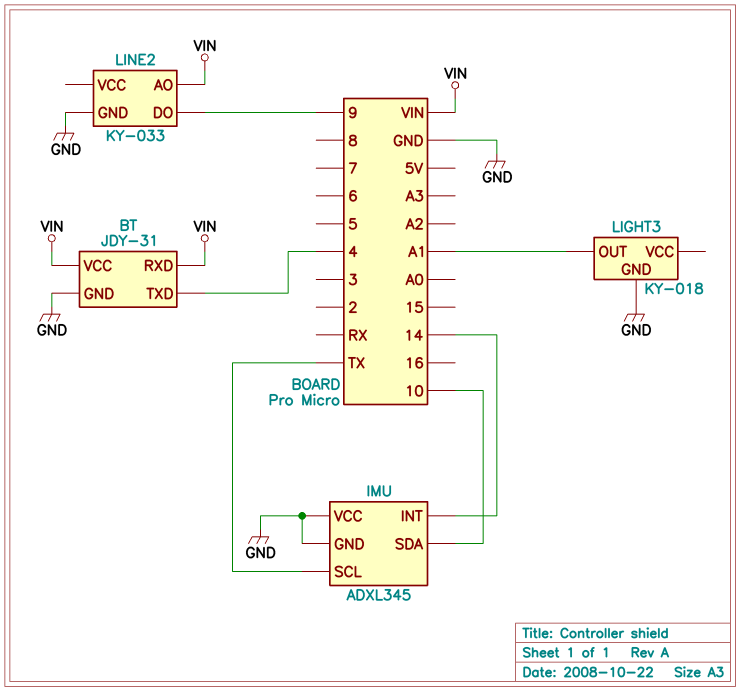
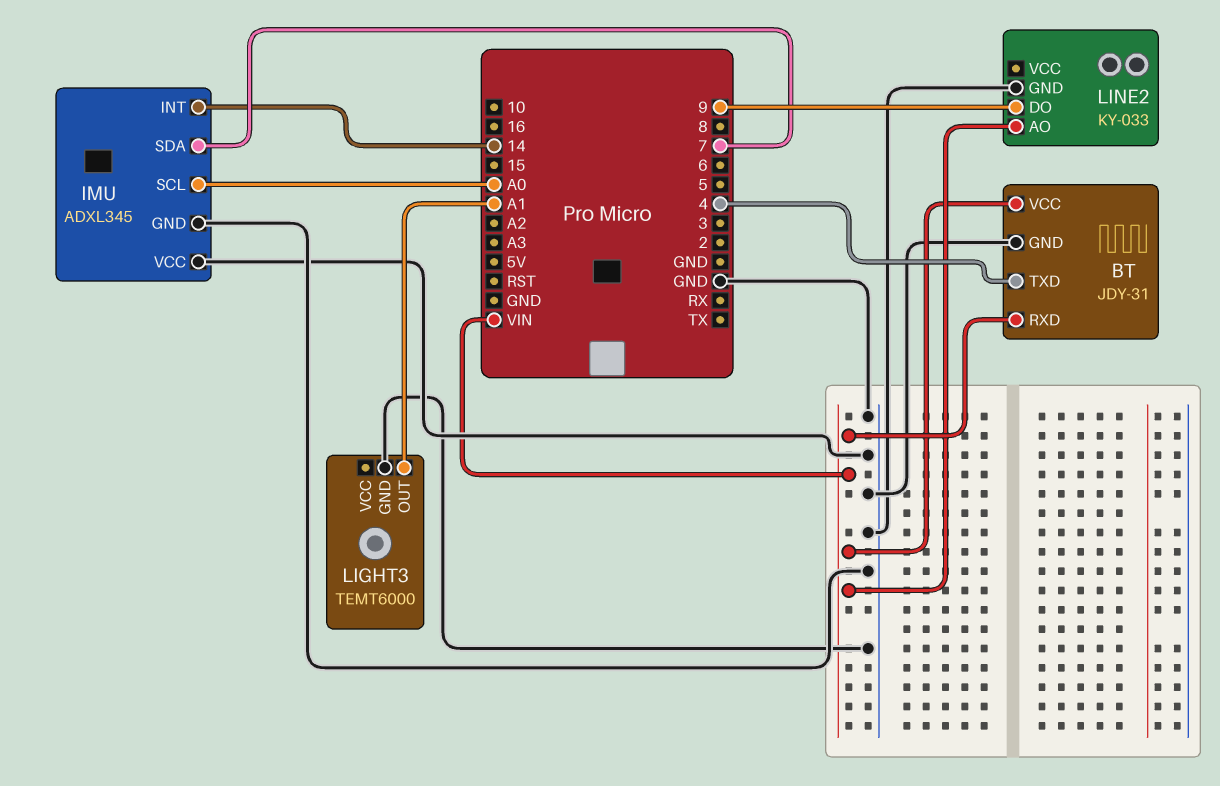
IMU pin SCL: TX -> A0
IMU pin SDA: 10 -> 7
LIGHT3: KY-018 -> TEMT6000

